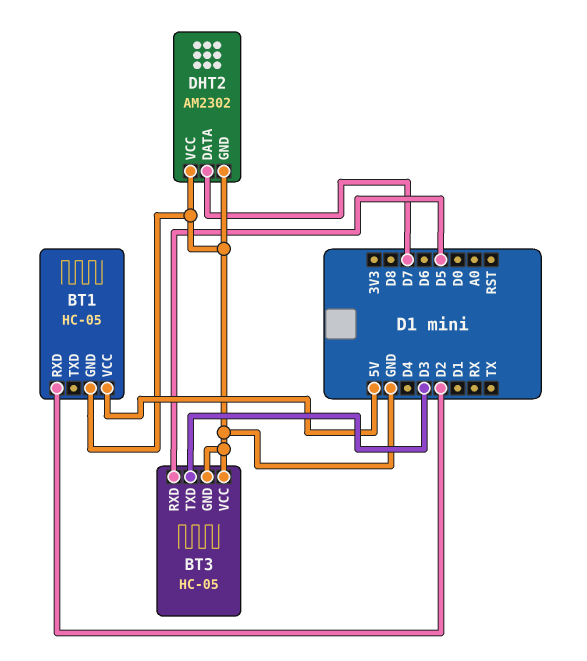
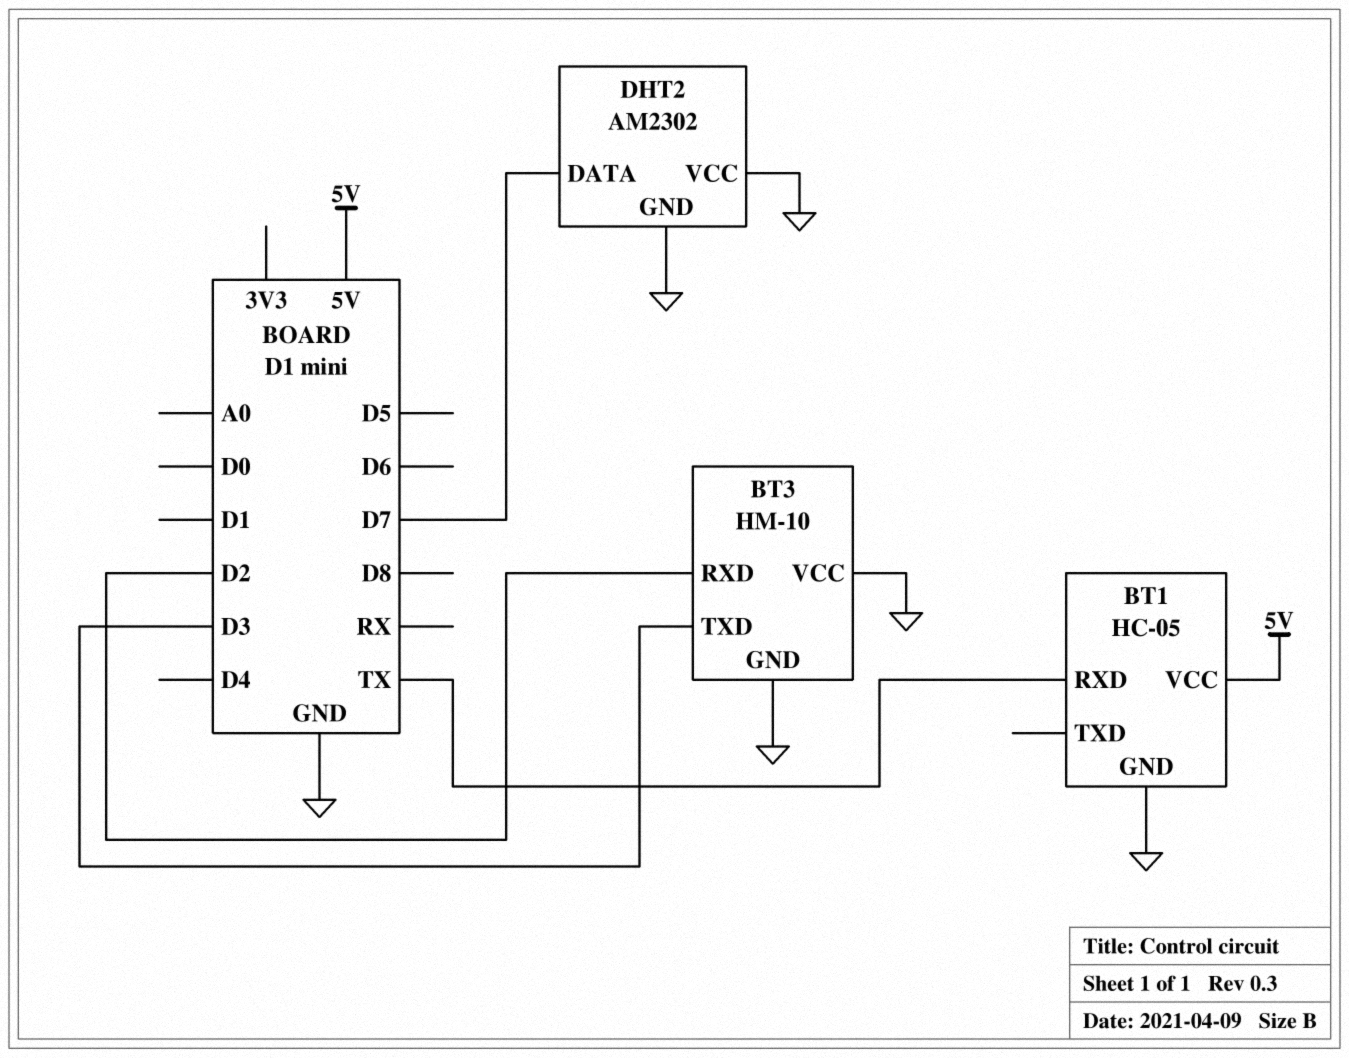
BT1 pin RXD: D2 -> TX
BT3: HC-05 -> HM-10
BT3 pin RXD: D5 -> D2

